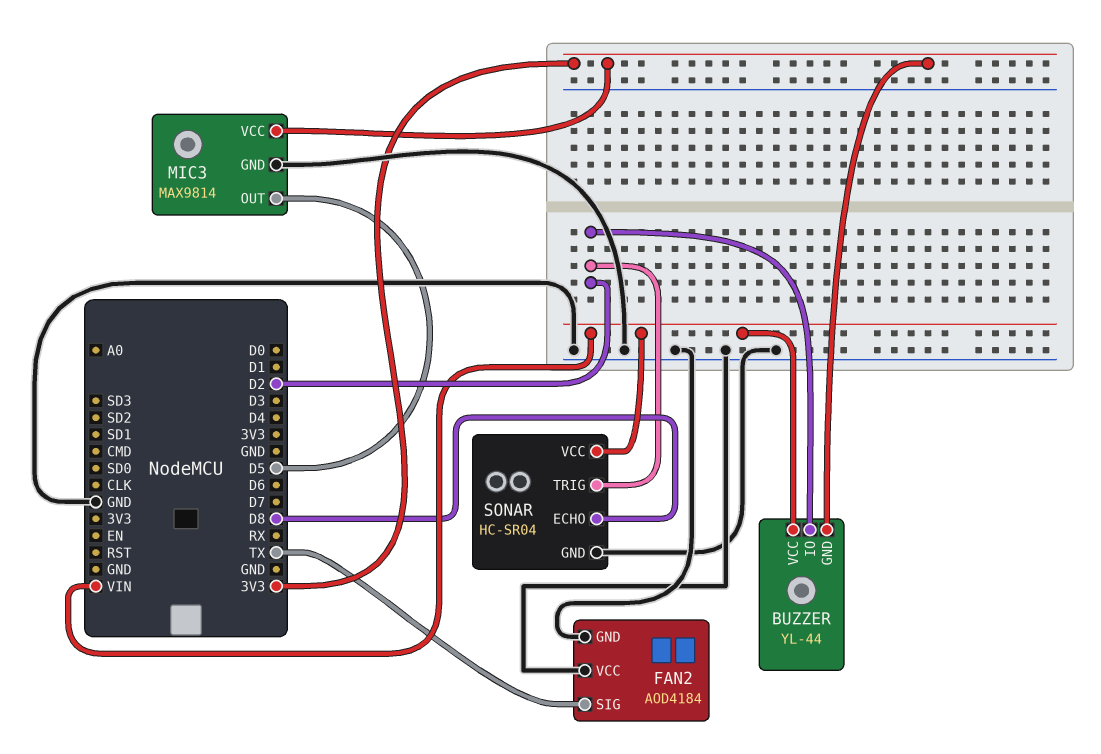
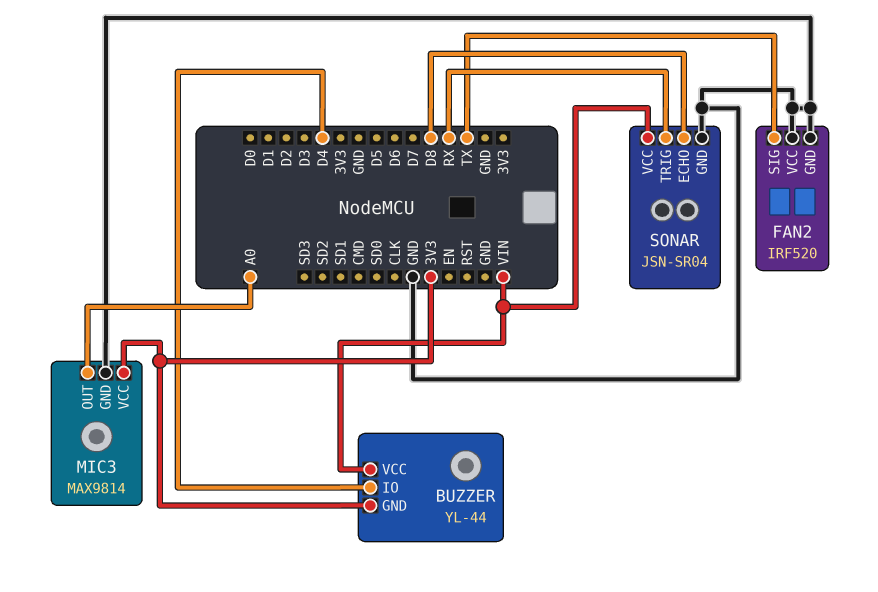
BUZZER pin IO: D2 -> D4
FAN2: AOD4184 -> IRF520
MIC3 pin OUT: D5 -> A0
SONAR: HC-SR04 -> JSN-SR04
SONAR pin TRIG: D2 -> RX

